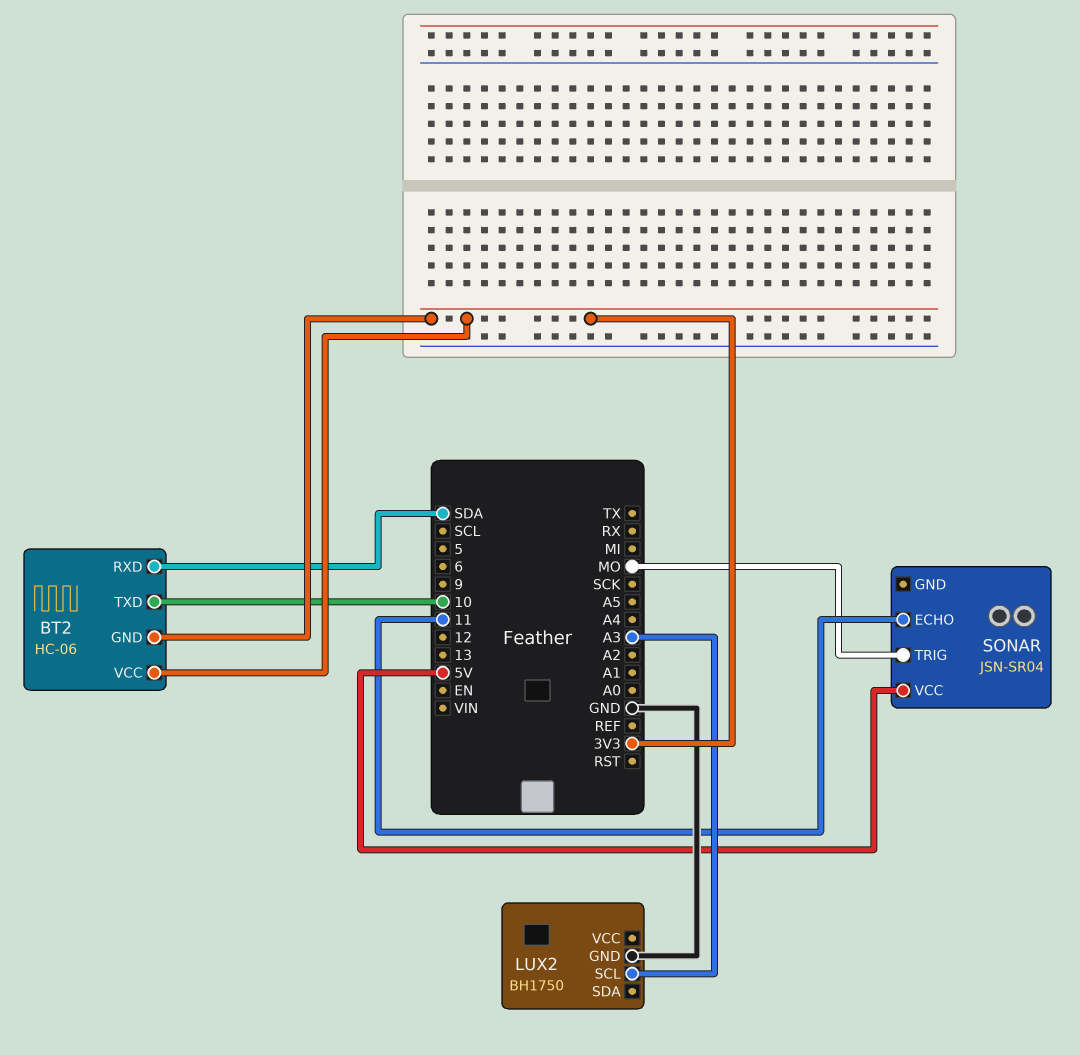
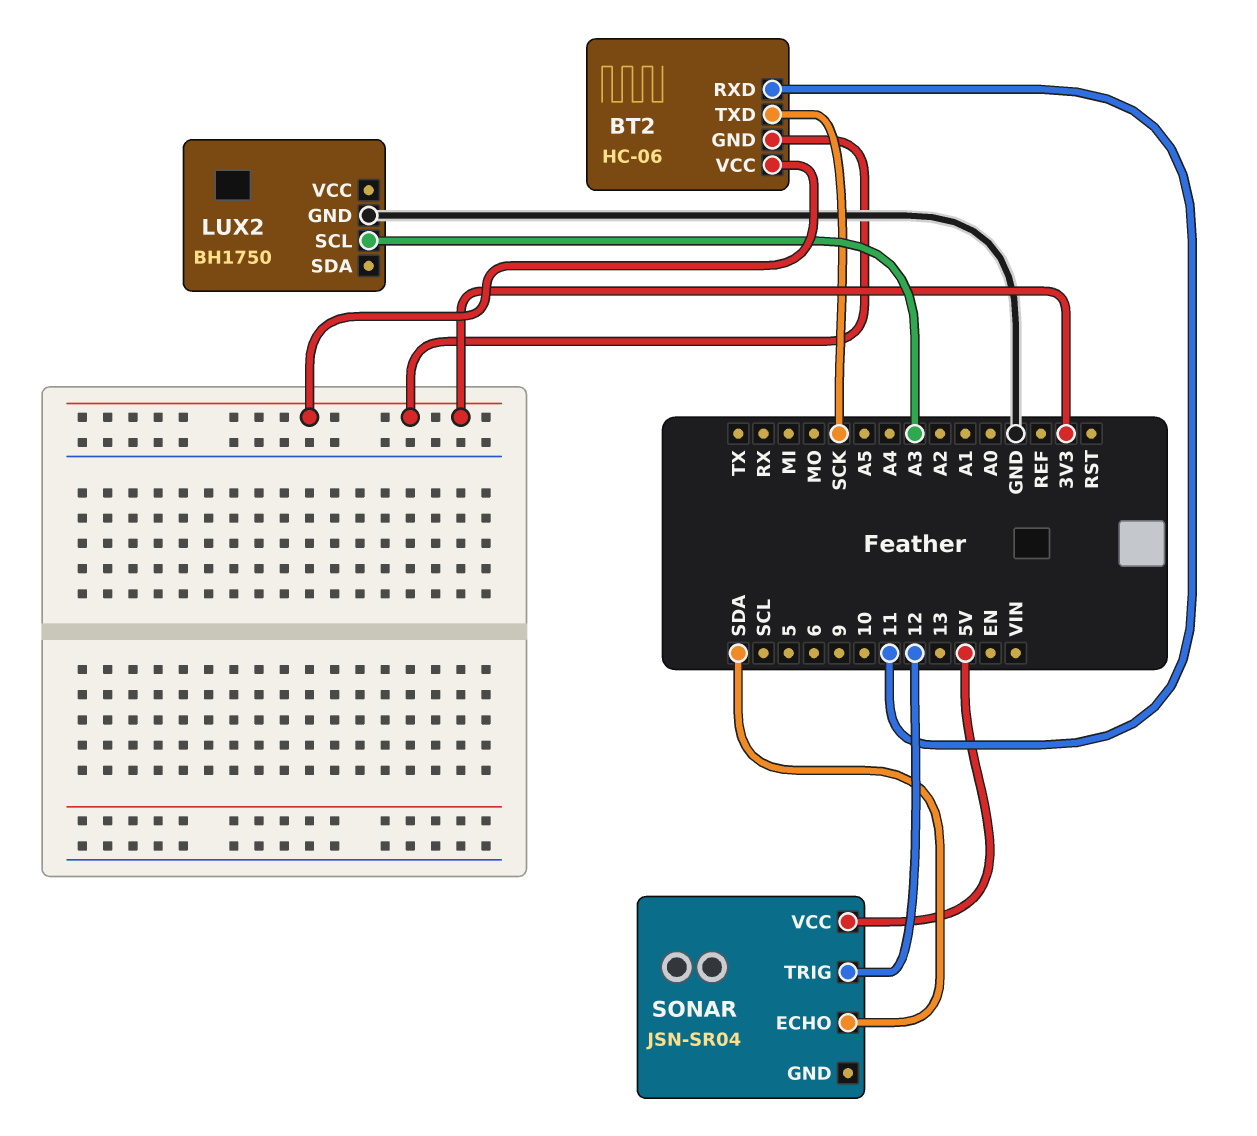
BT2 pin RXD: SDA -> 11
BT2 pin TXD: 10 -> SCK
SONAR pin ECHO: 11 -> SDA
SONAR pin TRIG: MO -> 12

